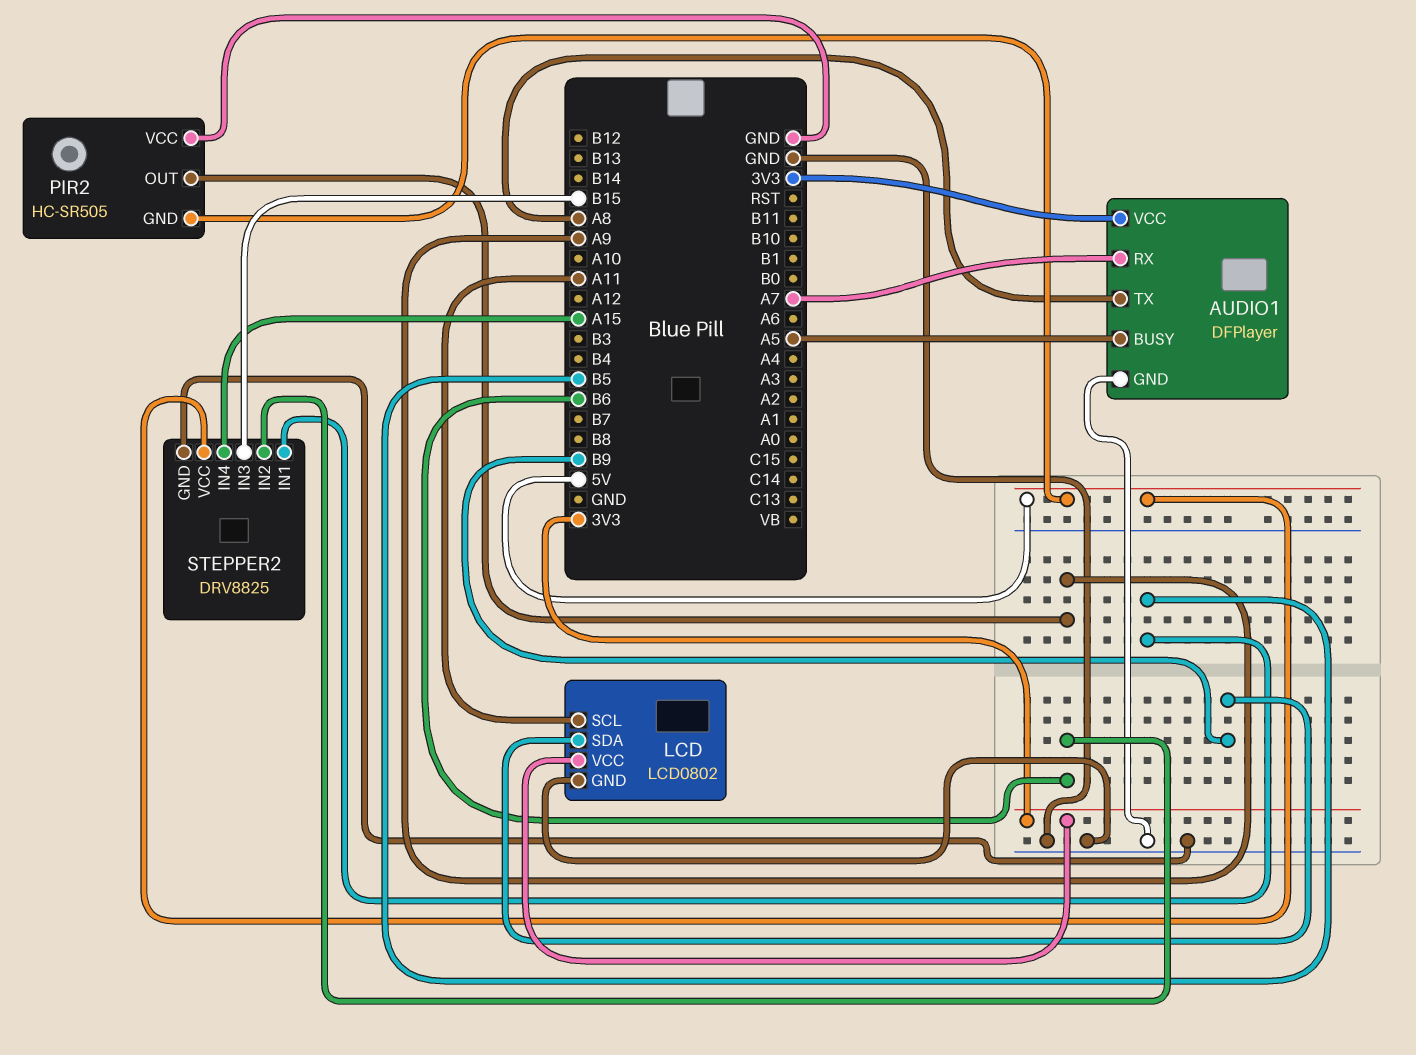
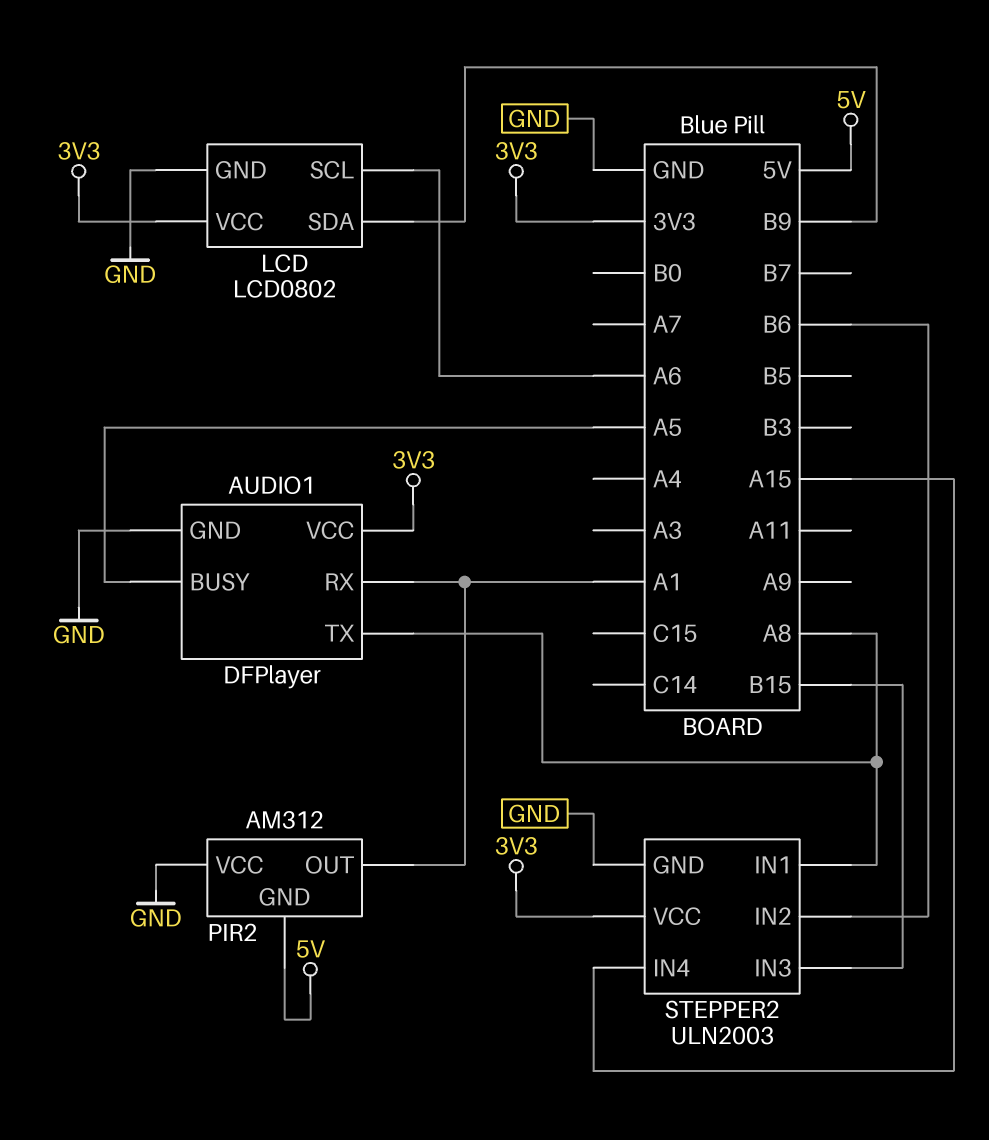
AUDIO1 pin RX: A7 -> A1
LCD pin SCL: A11 -> A6
PIR2: HC-SR505 -> AM312
PIR2 pin OUT: A9 -> A1
STEPPER2: DRV8825 -> ULN2003
STEPPER2 pin IN1: B5 -> A8
STEPPER2 pin VCC: 5V -> 3V3

